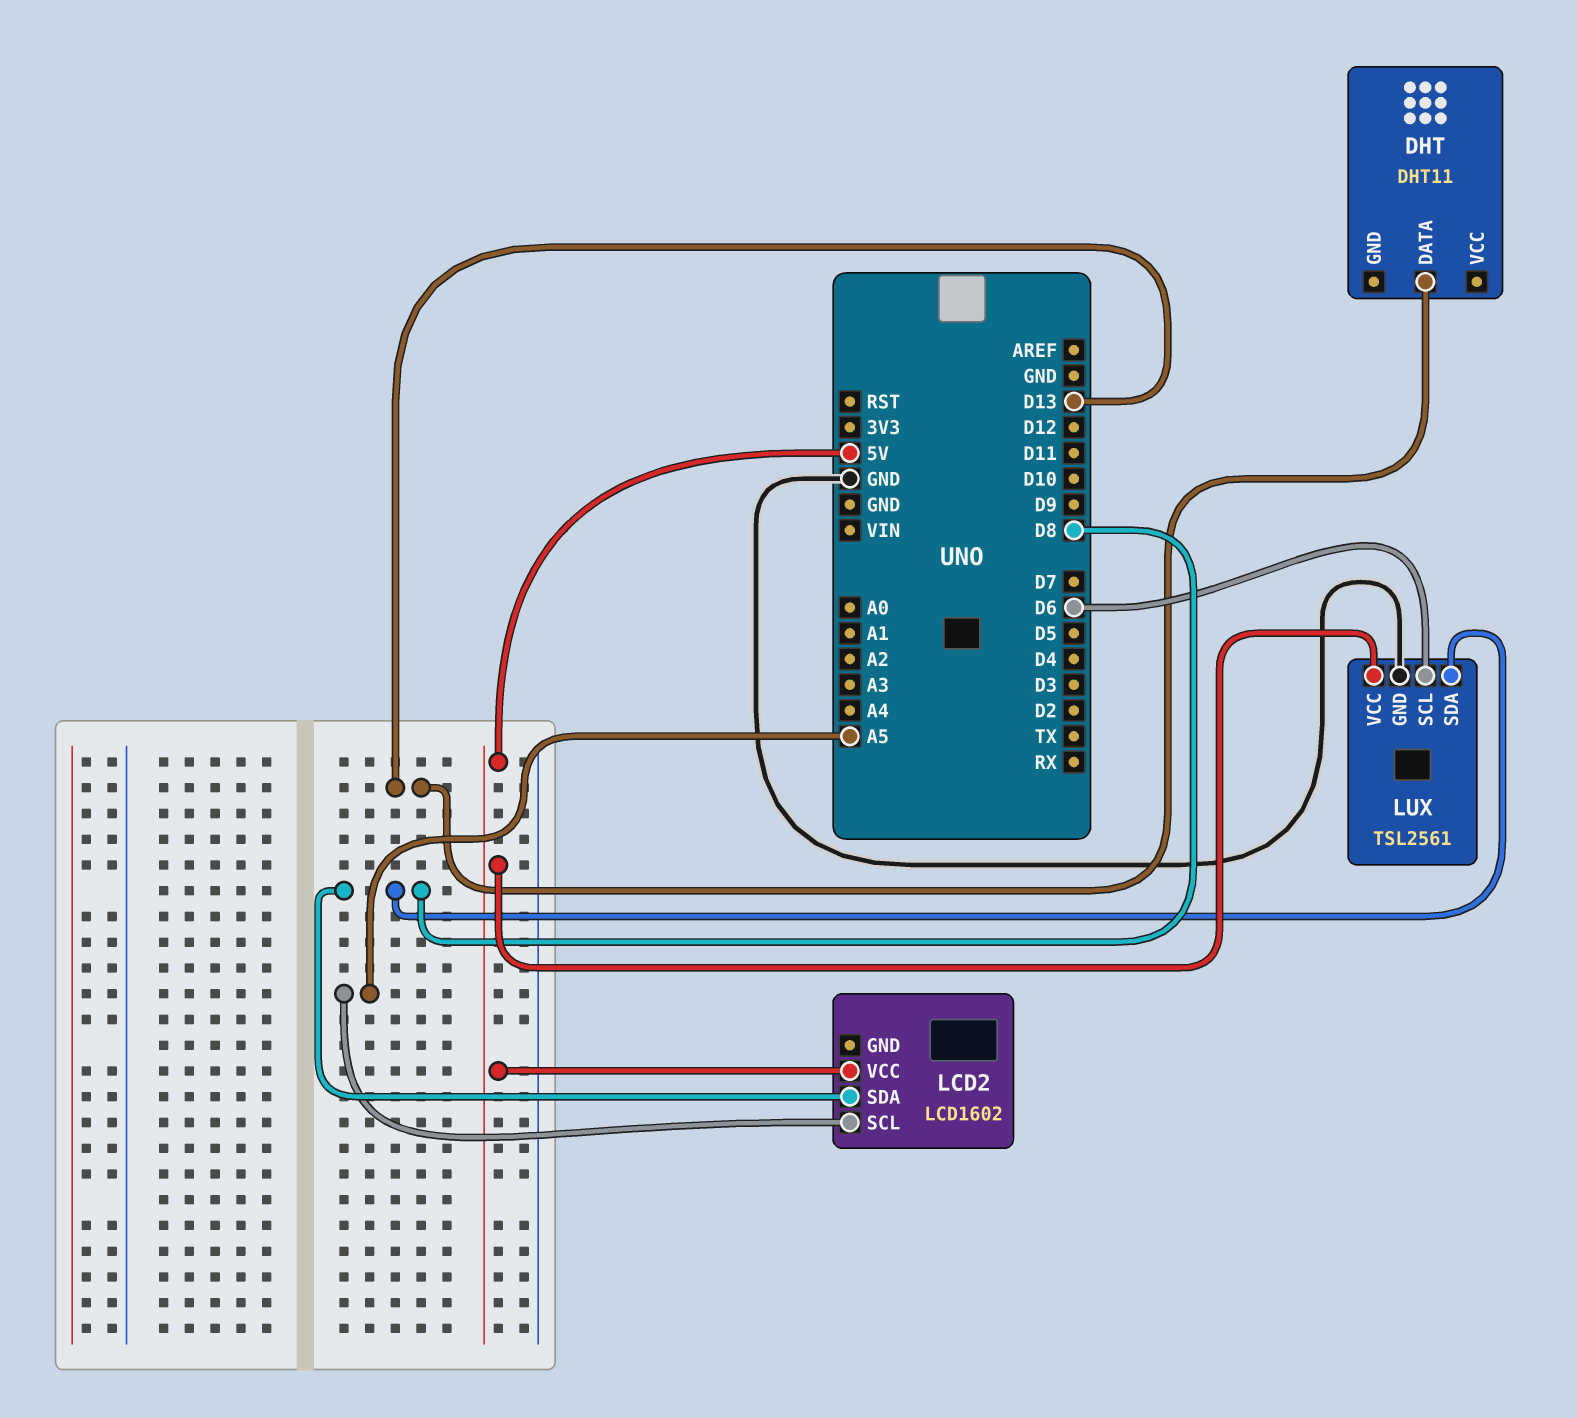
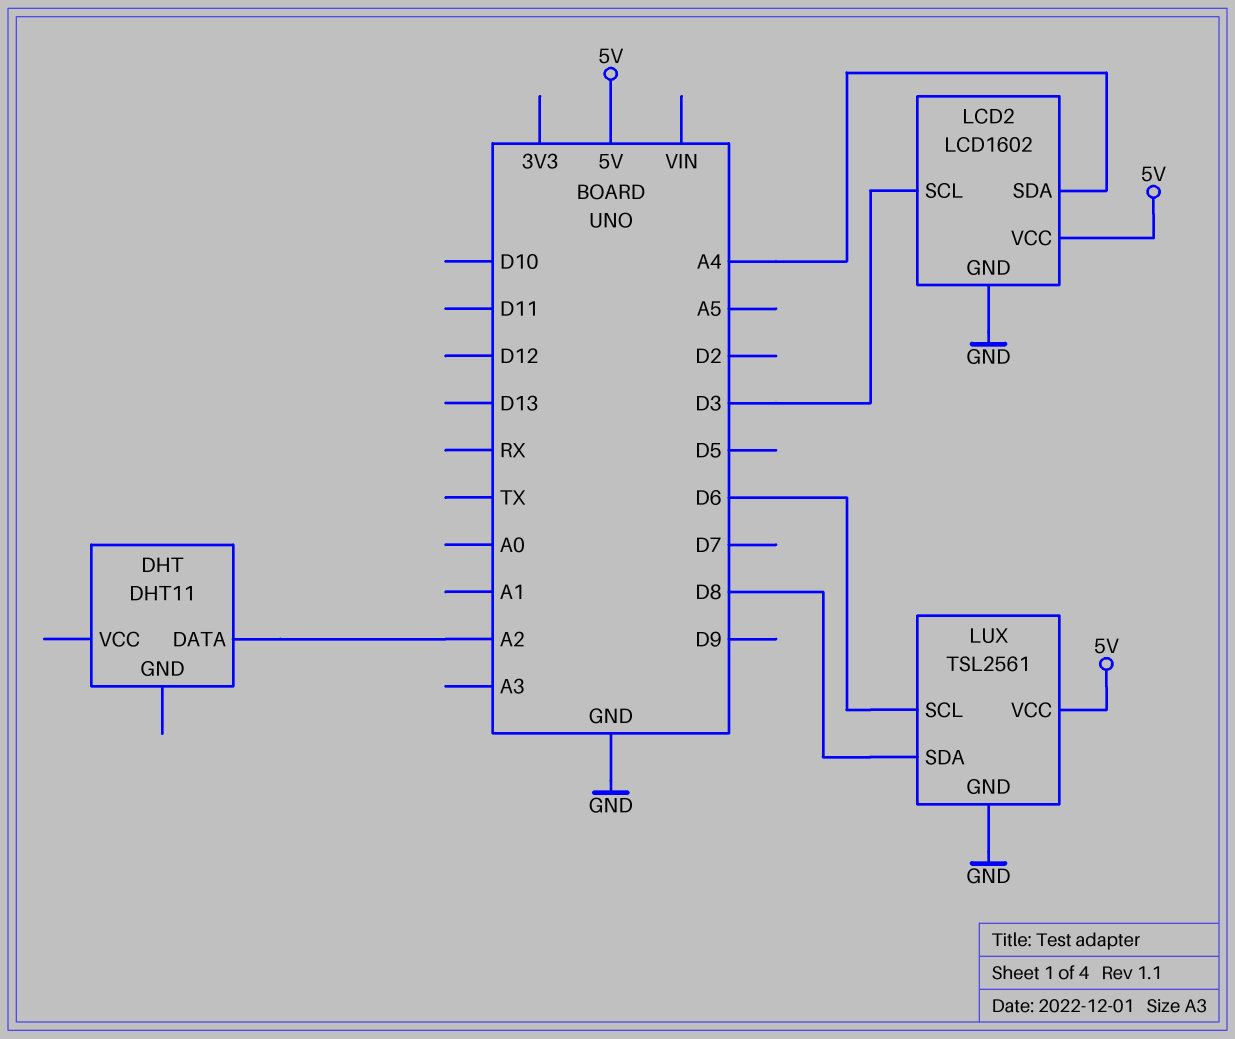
DHT pin DATA: D13 -> A2
LCD2 pin GND: none -> GND
LCD2 pin SCL: A5 -> D3
LCD2 pin SDA: D8 -> A4

